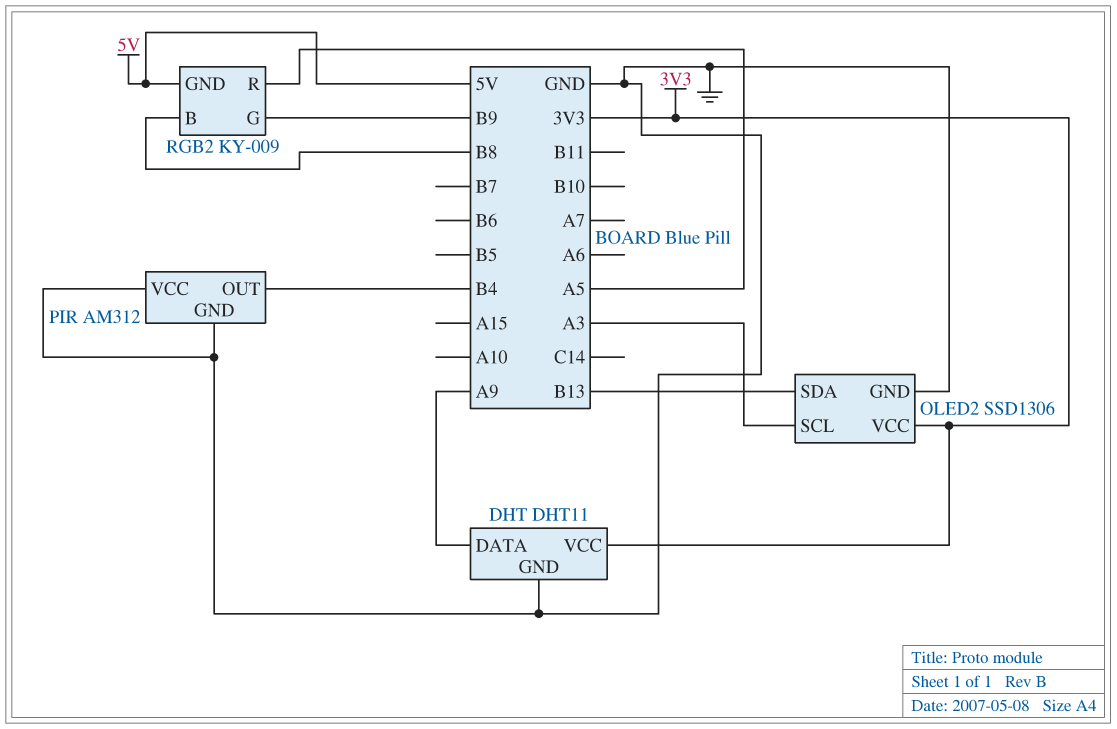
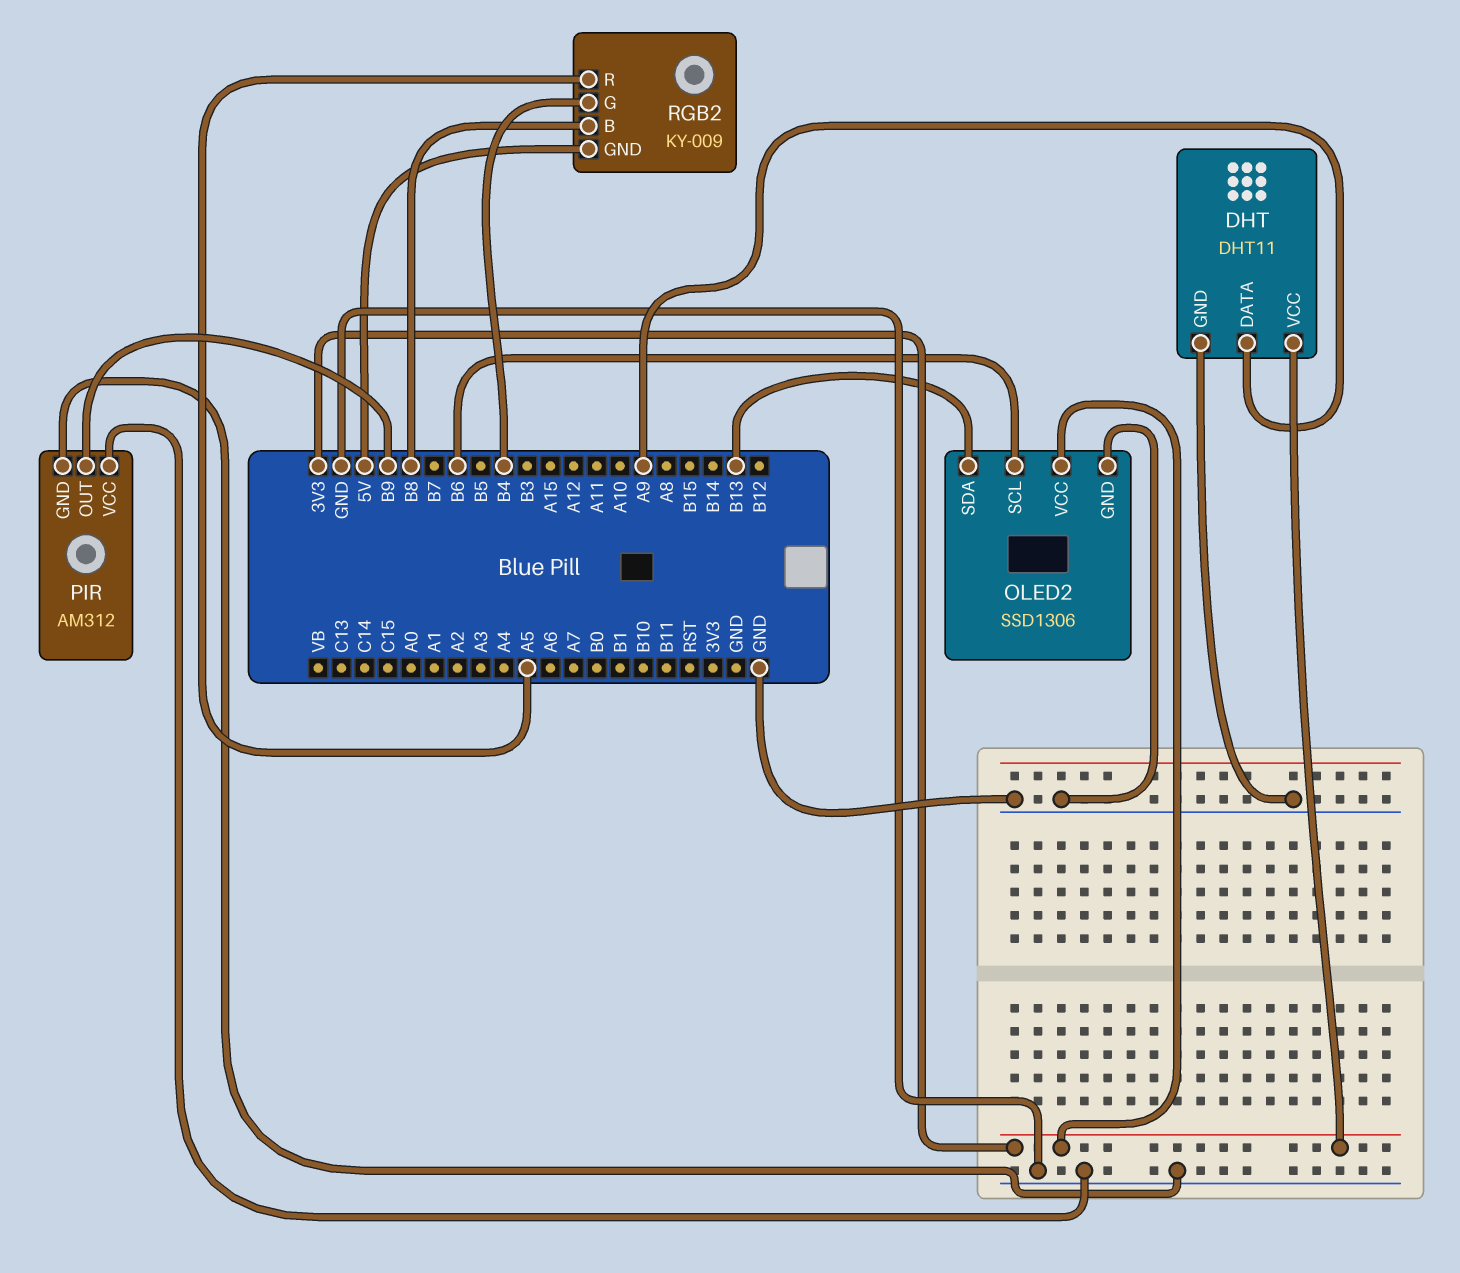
OLED2 pin SCL: A3 -> B6
PIR pin OUT: B4 -> B9
RGB2 pin G: B9 -> B4

